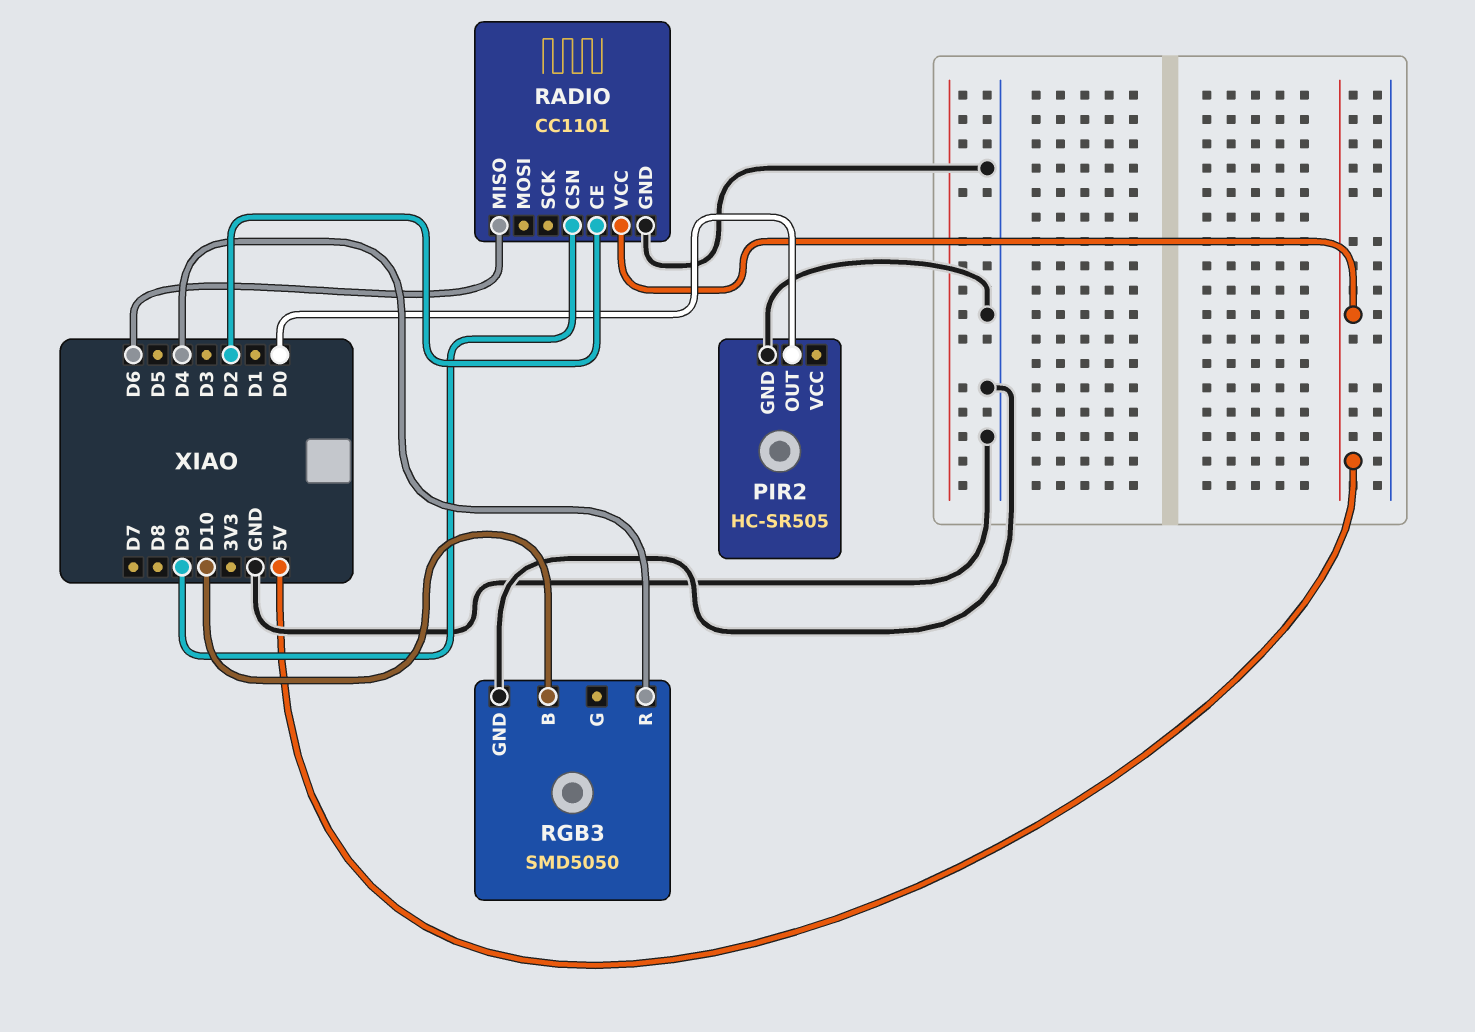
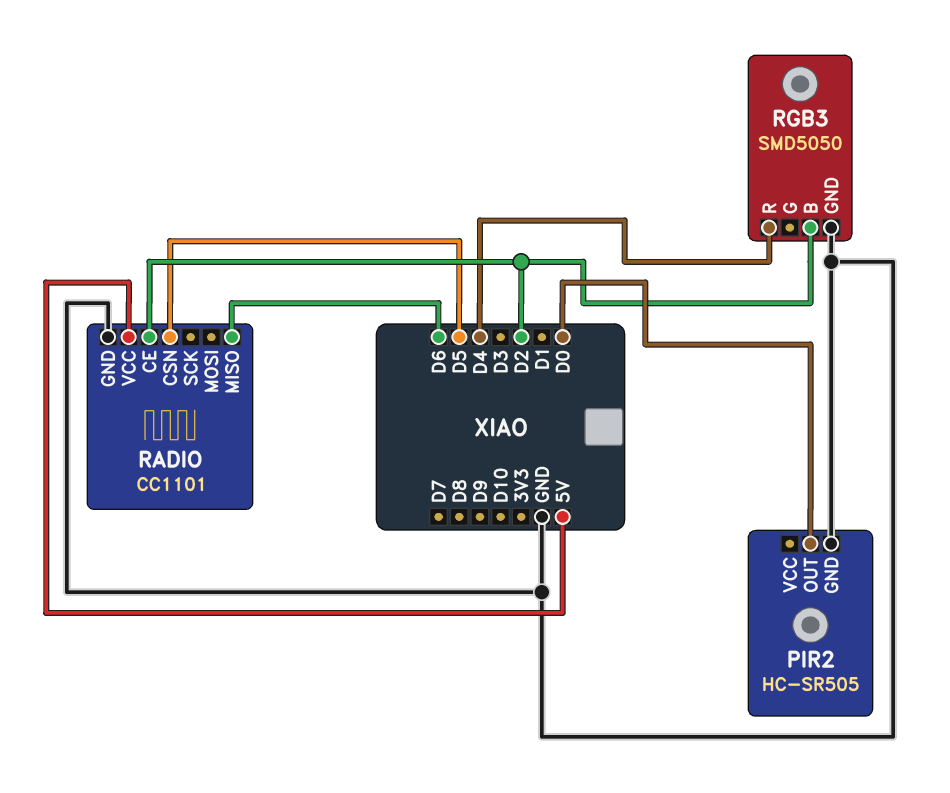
RADIO pin CSN: D9 -> D5
RGB3 pin B: D10 -> D2

